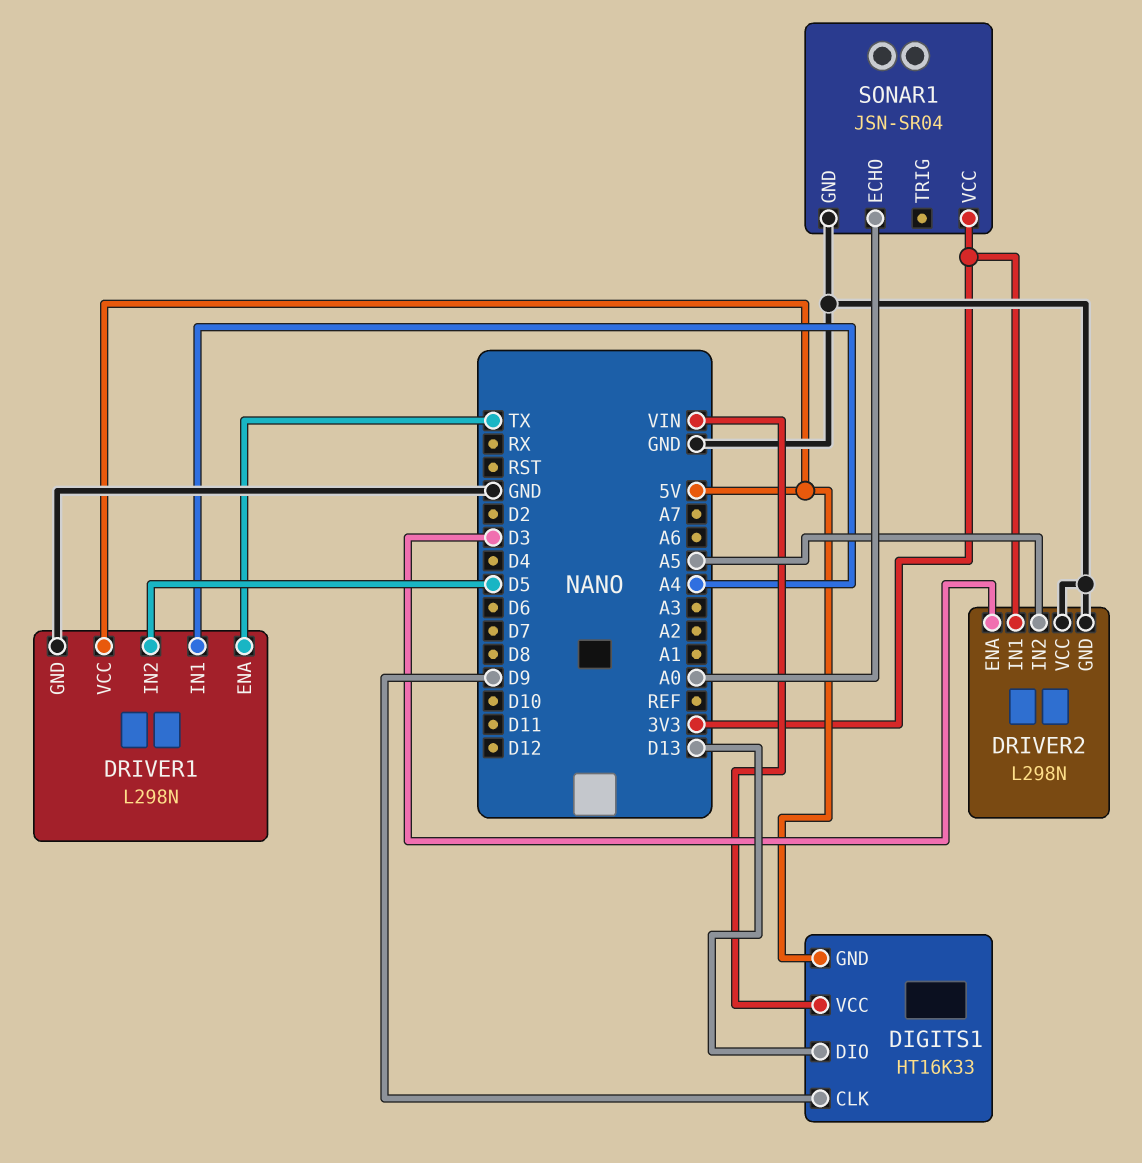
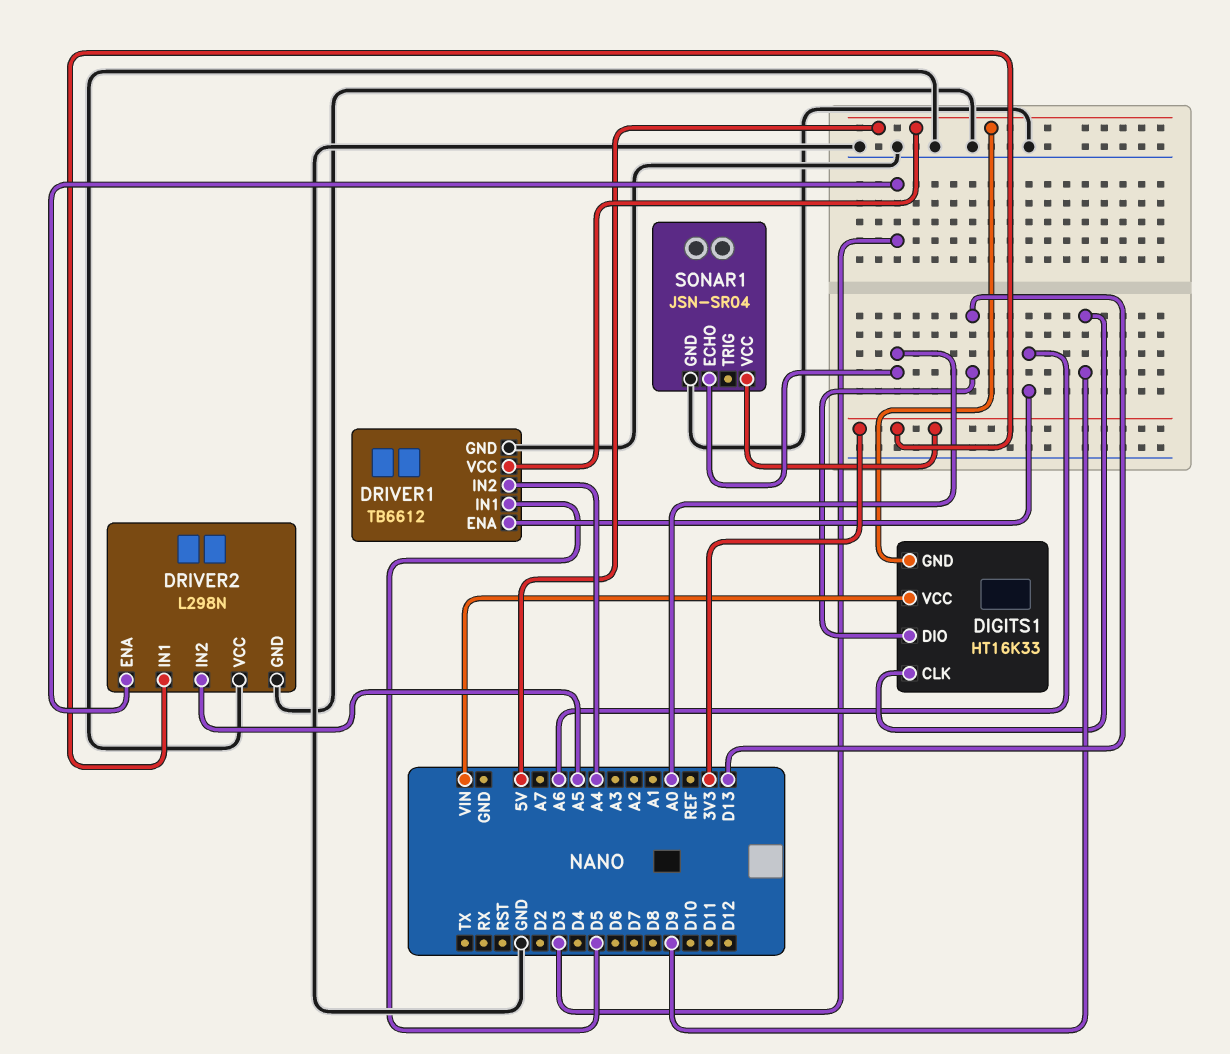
DRIVER1: L298N -> TB6612
DRIVER1 pin ENA: TX -> A6
DRIVER1 pin IN1: A4 -> D5
DRIVER1 pin IN2: D5 -> A4

